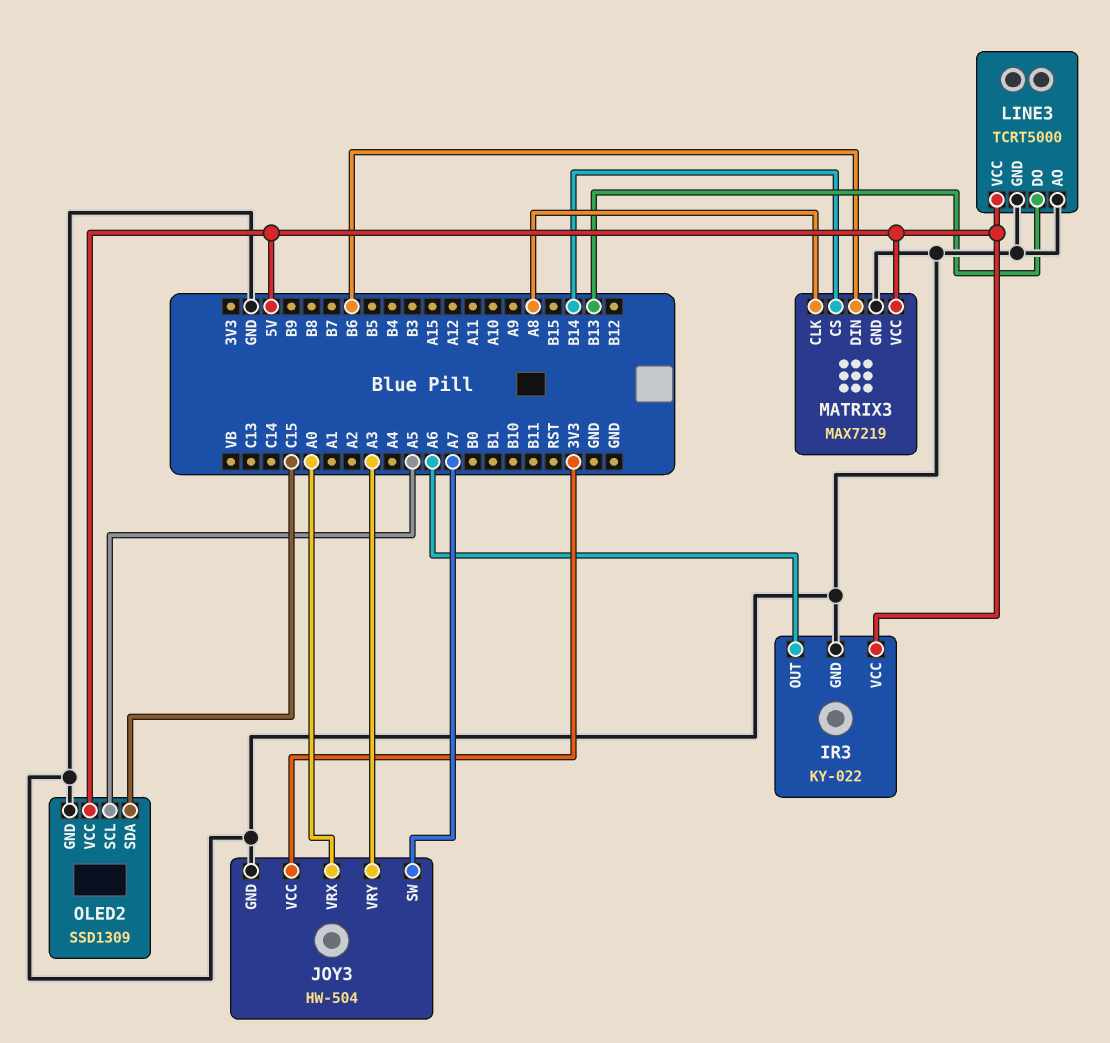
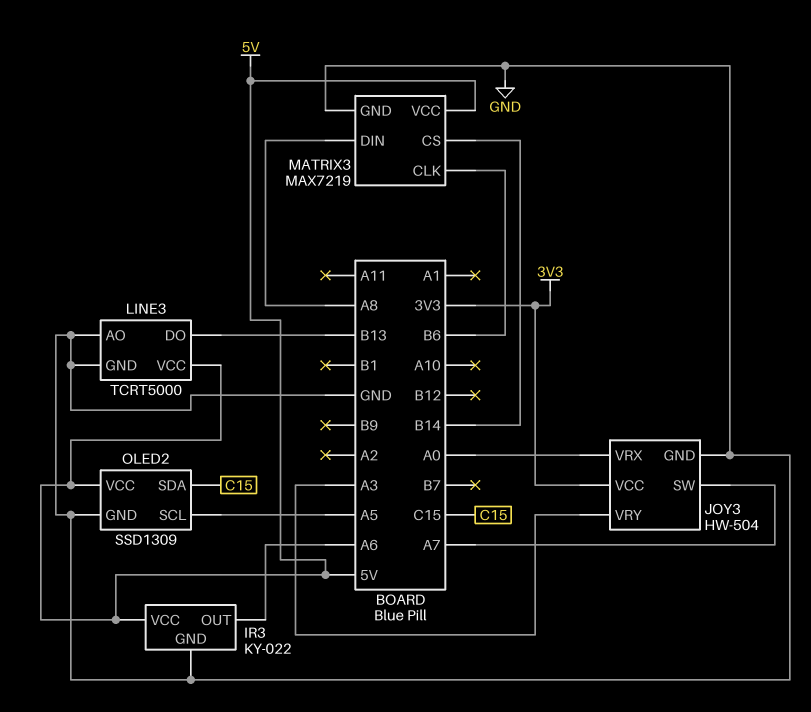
MATRIX3 pin CLK: A8 -> B6
MATRIX3 pin DIN: B6 -> A8

